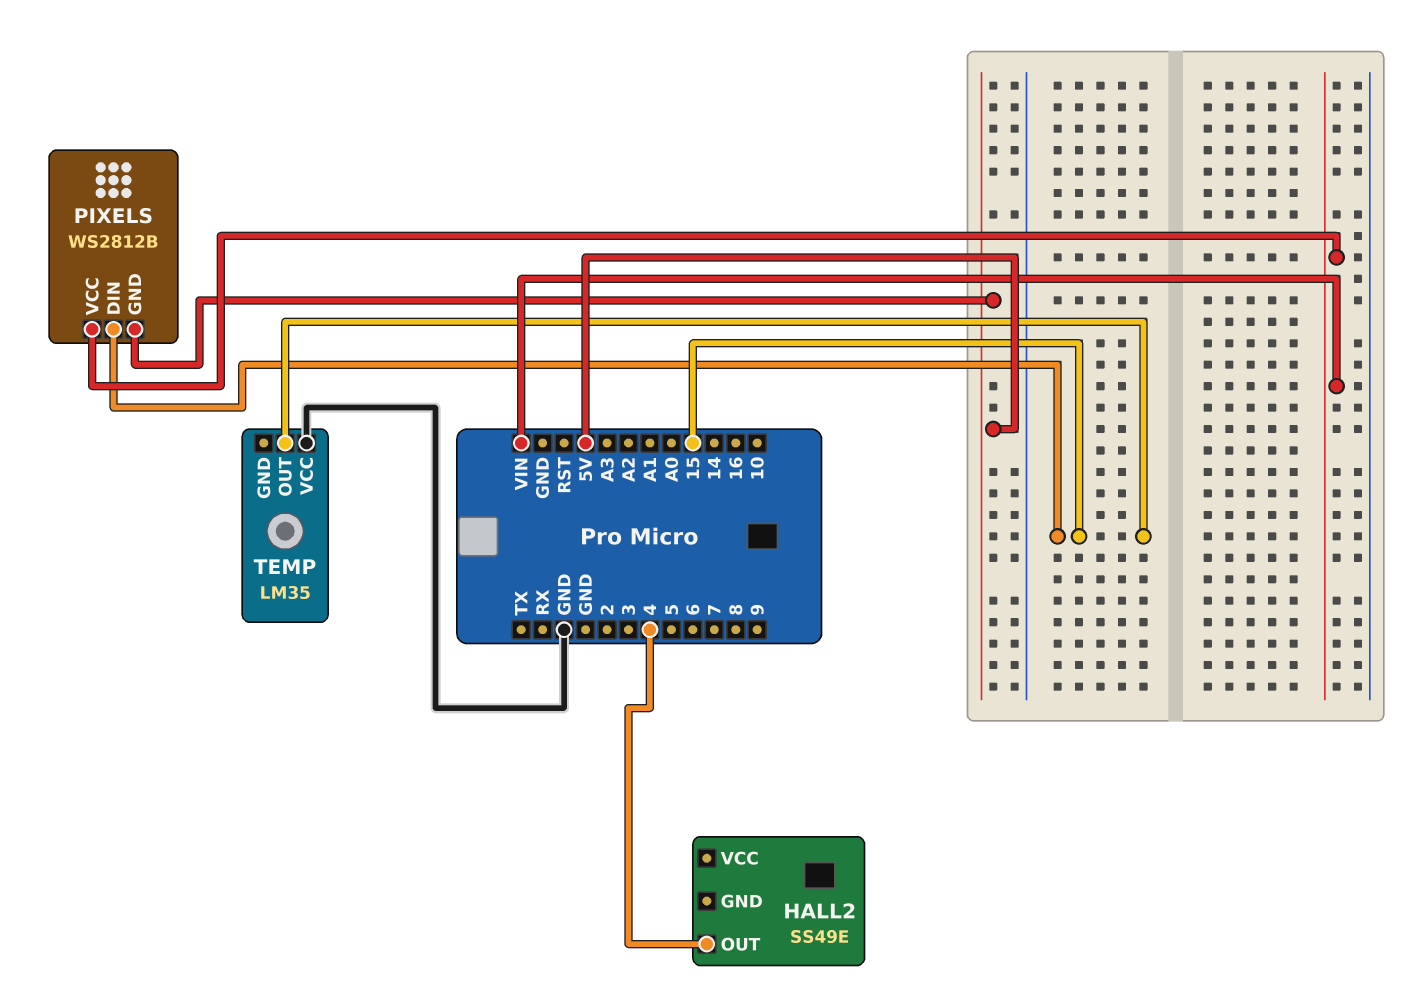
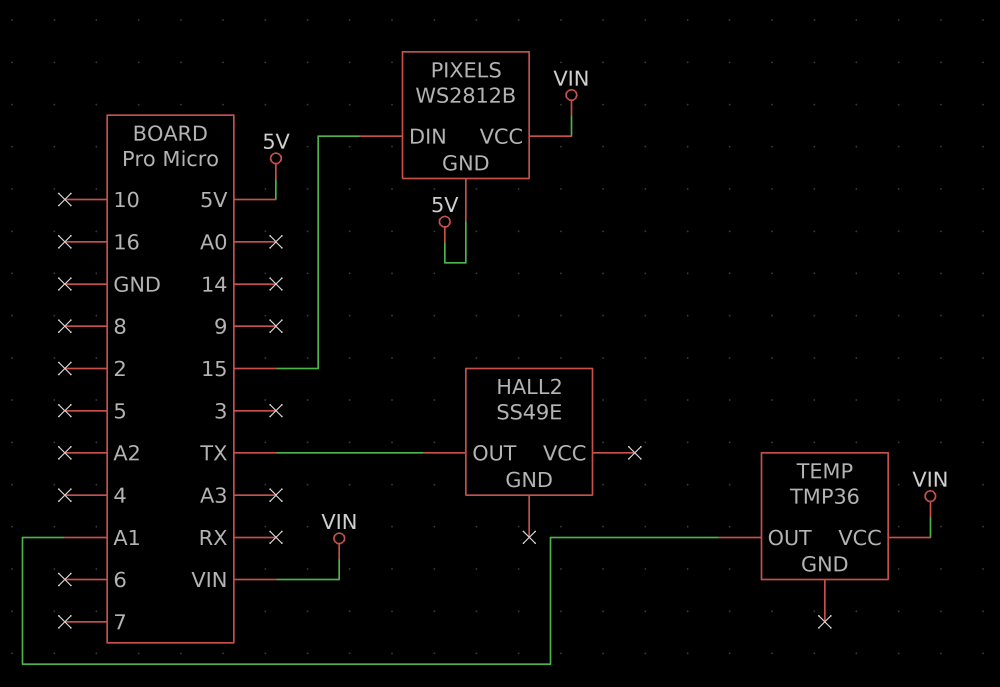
HALL2 pin OUT: 4 -> TX
TEMP: LM35 -> TMP36
TEMP pin OUT: 15 -> A1
TEMP pin VCC: GND -> VIN

